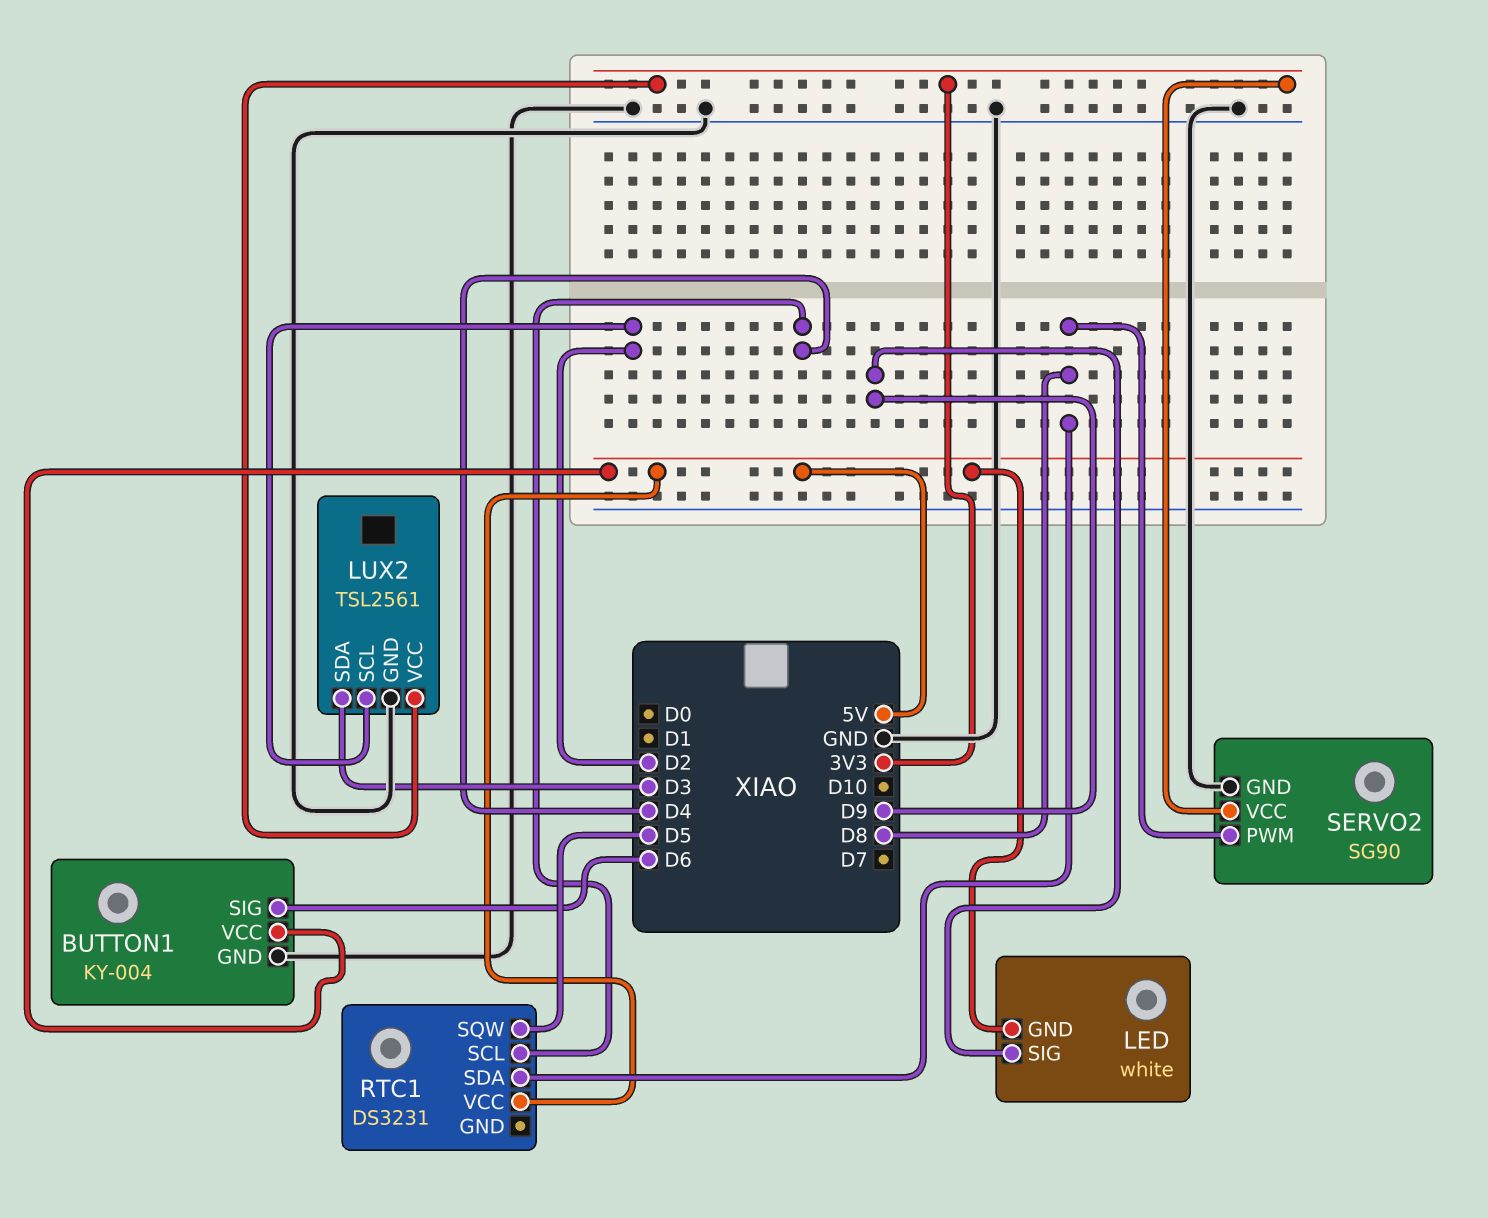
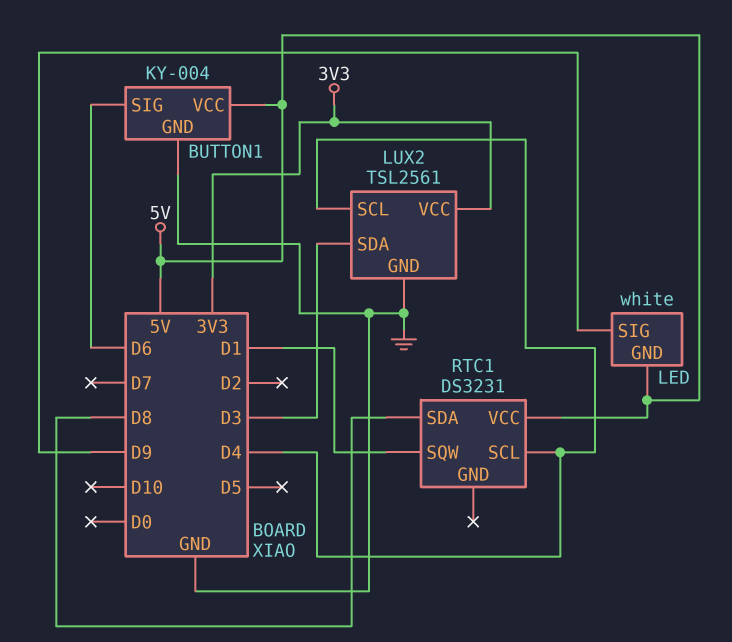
LUX2 pin SCL: D2 -> D4
RTC1 pin SQW: D5 -> D1
SERVO2: SG90 -> none
SERVO2 pin GND: GND -> none
SERVO2 pin PWM: D8 -> none
SERVO2 pin VCC: 3V3 -> none

